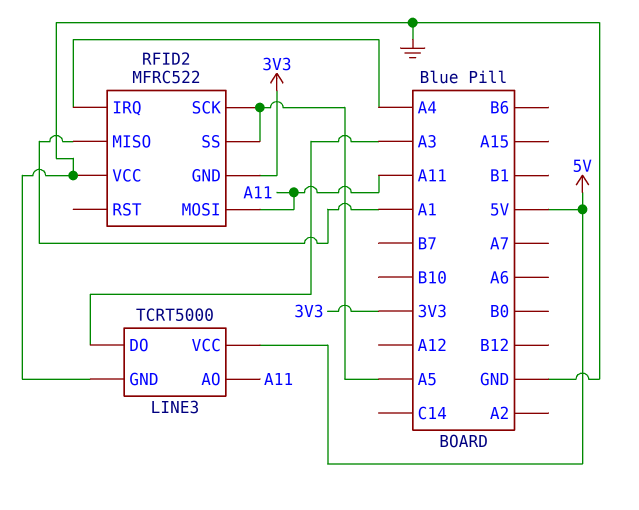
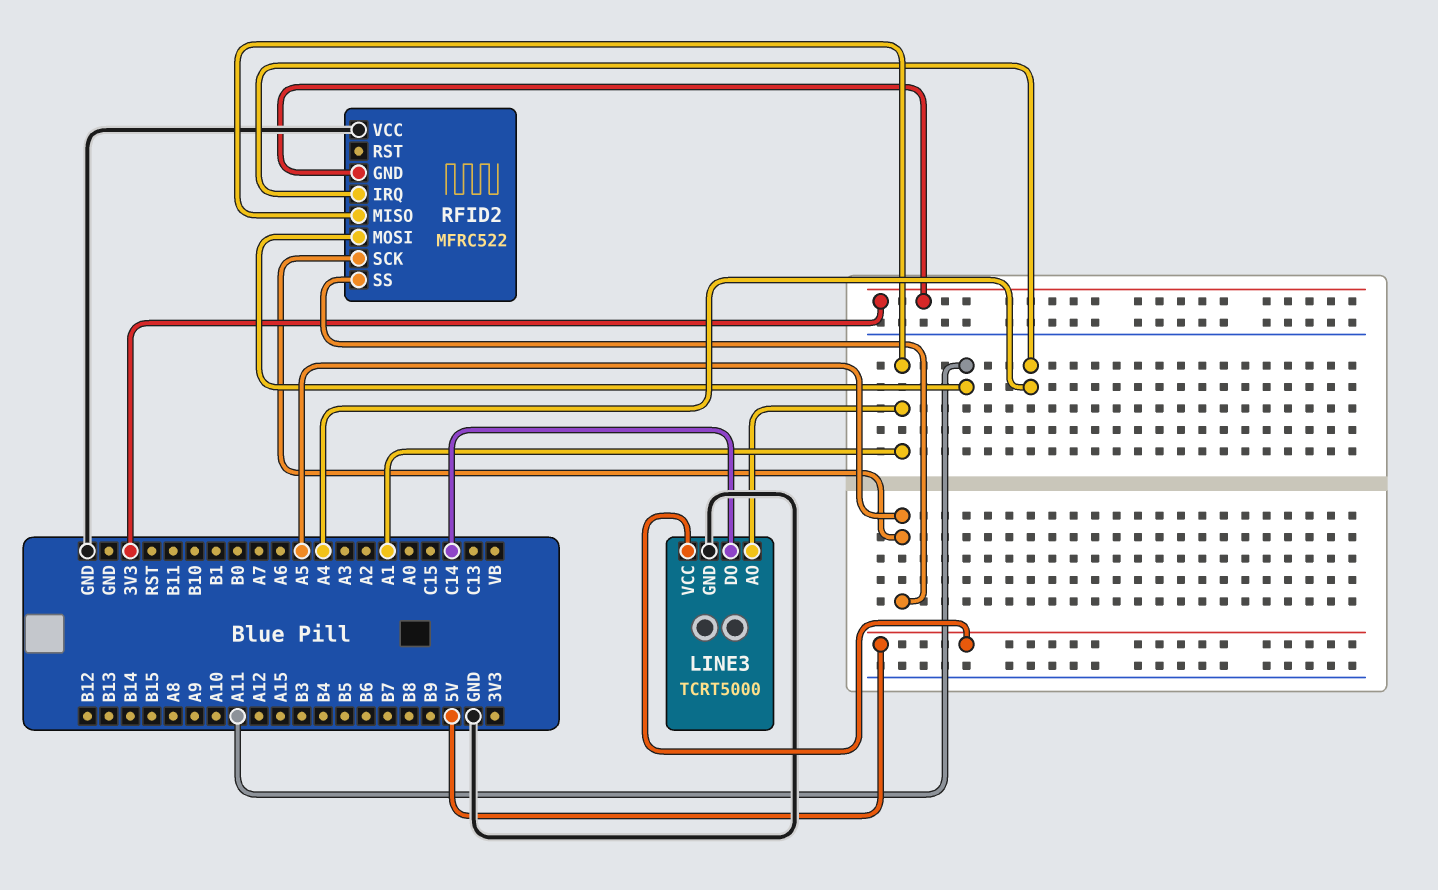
LINE3 pin AO: A11 -> A1
LINE3 pin DO: A3 -> C14

